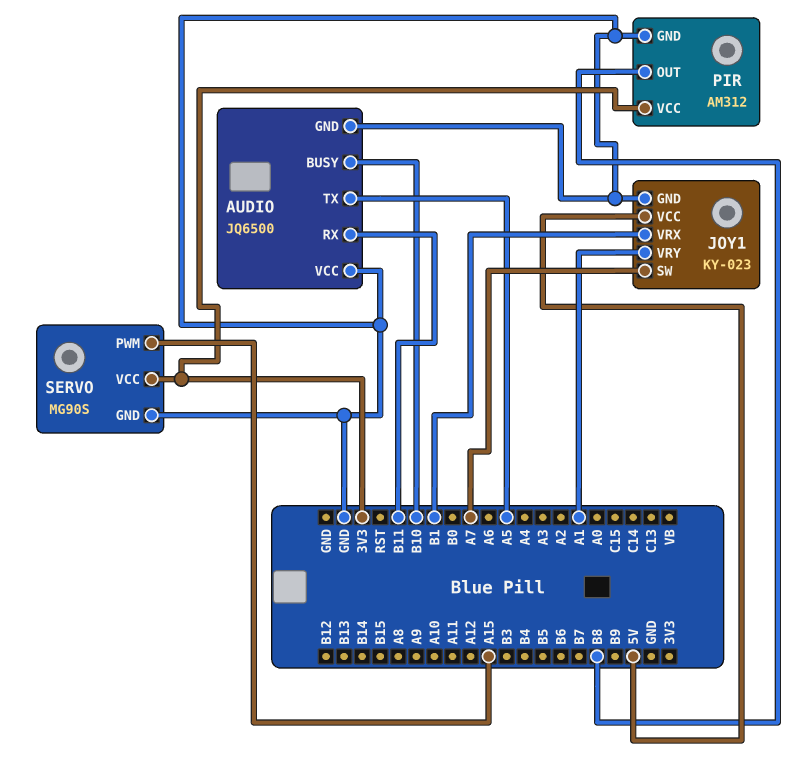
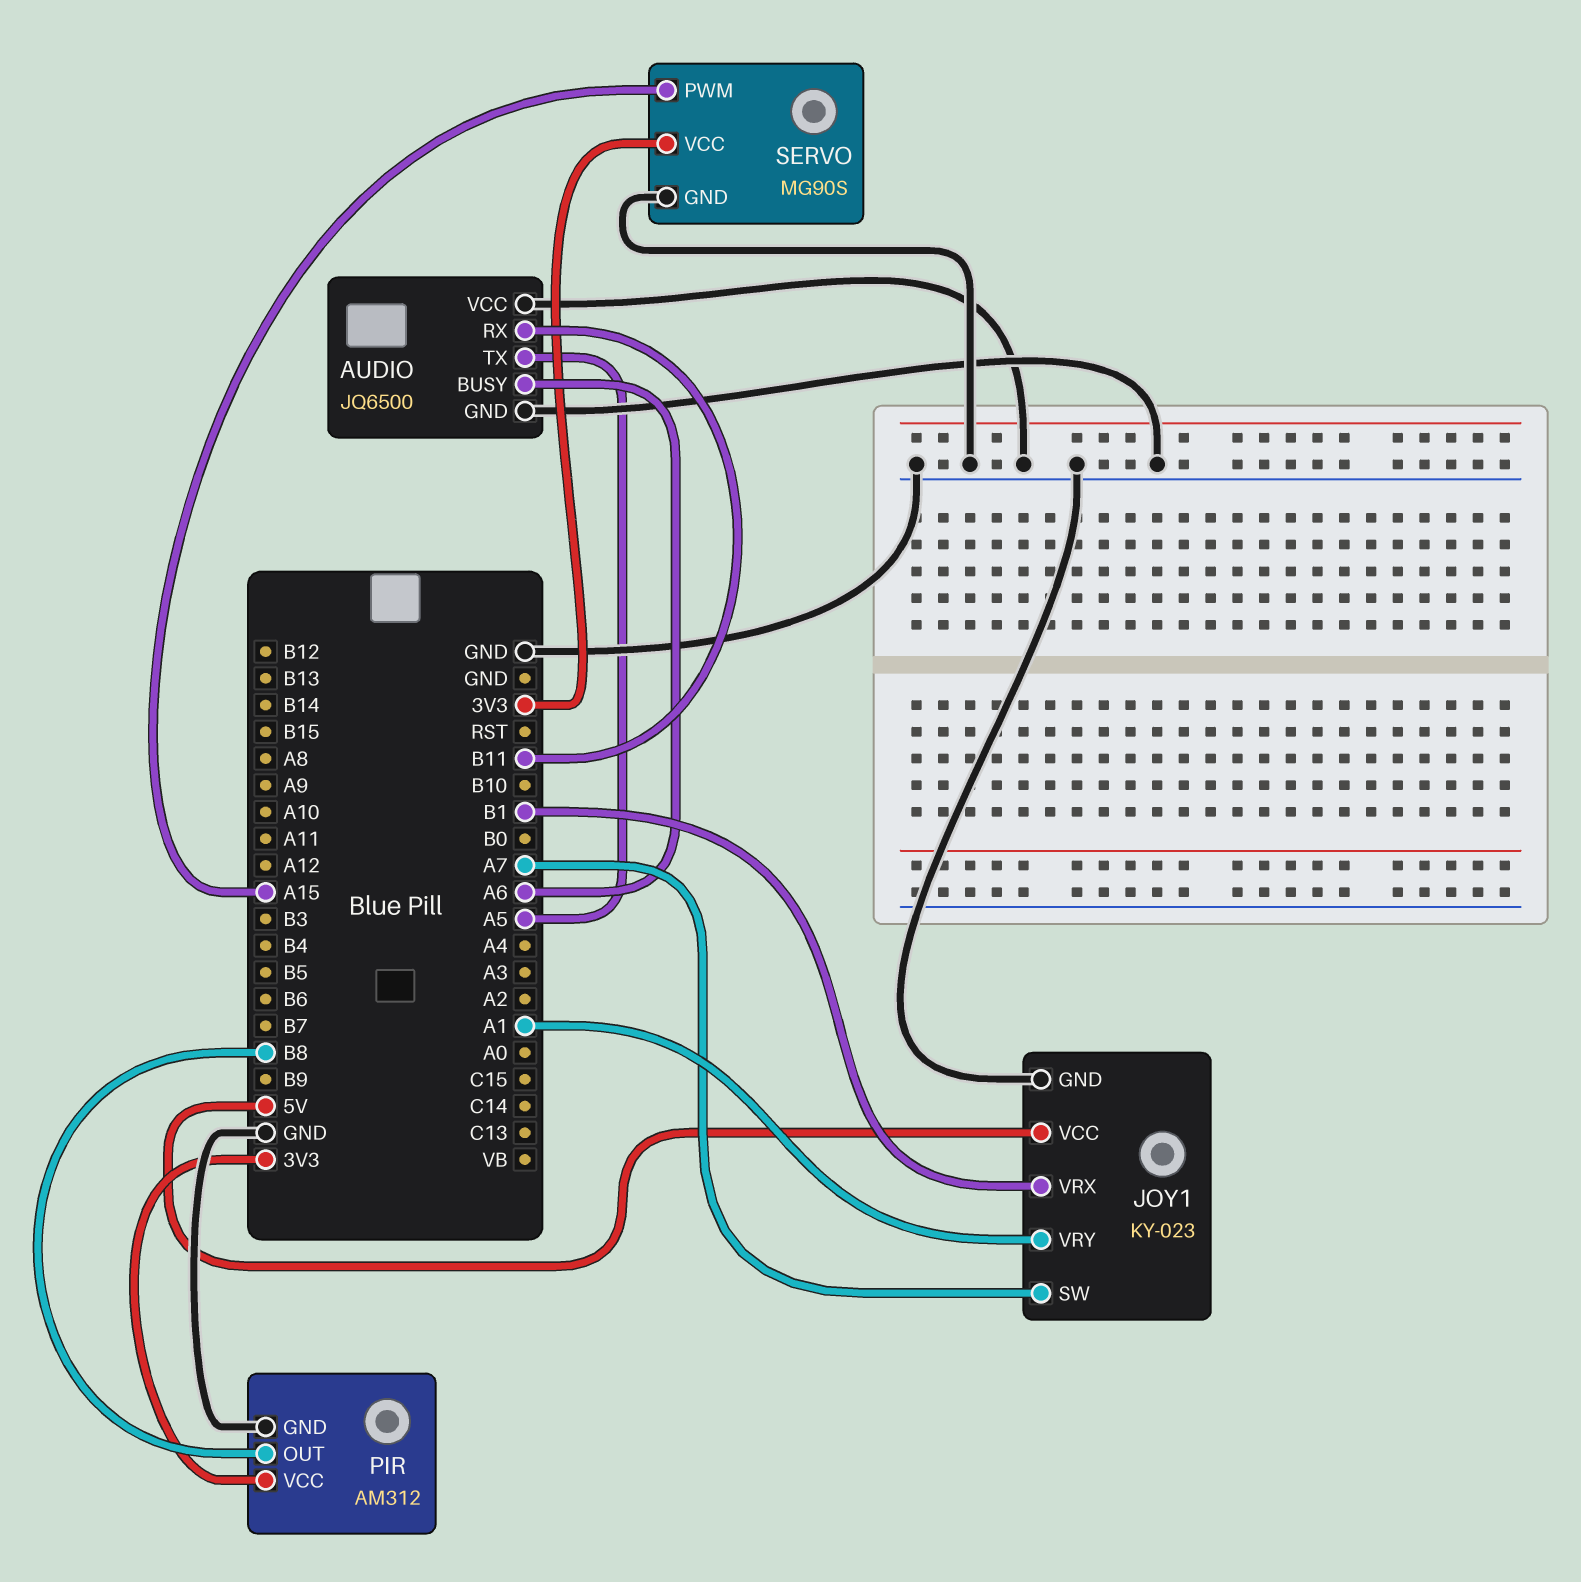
AUDIO pin BUSY: B10 -> A6

